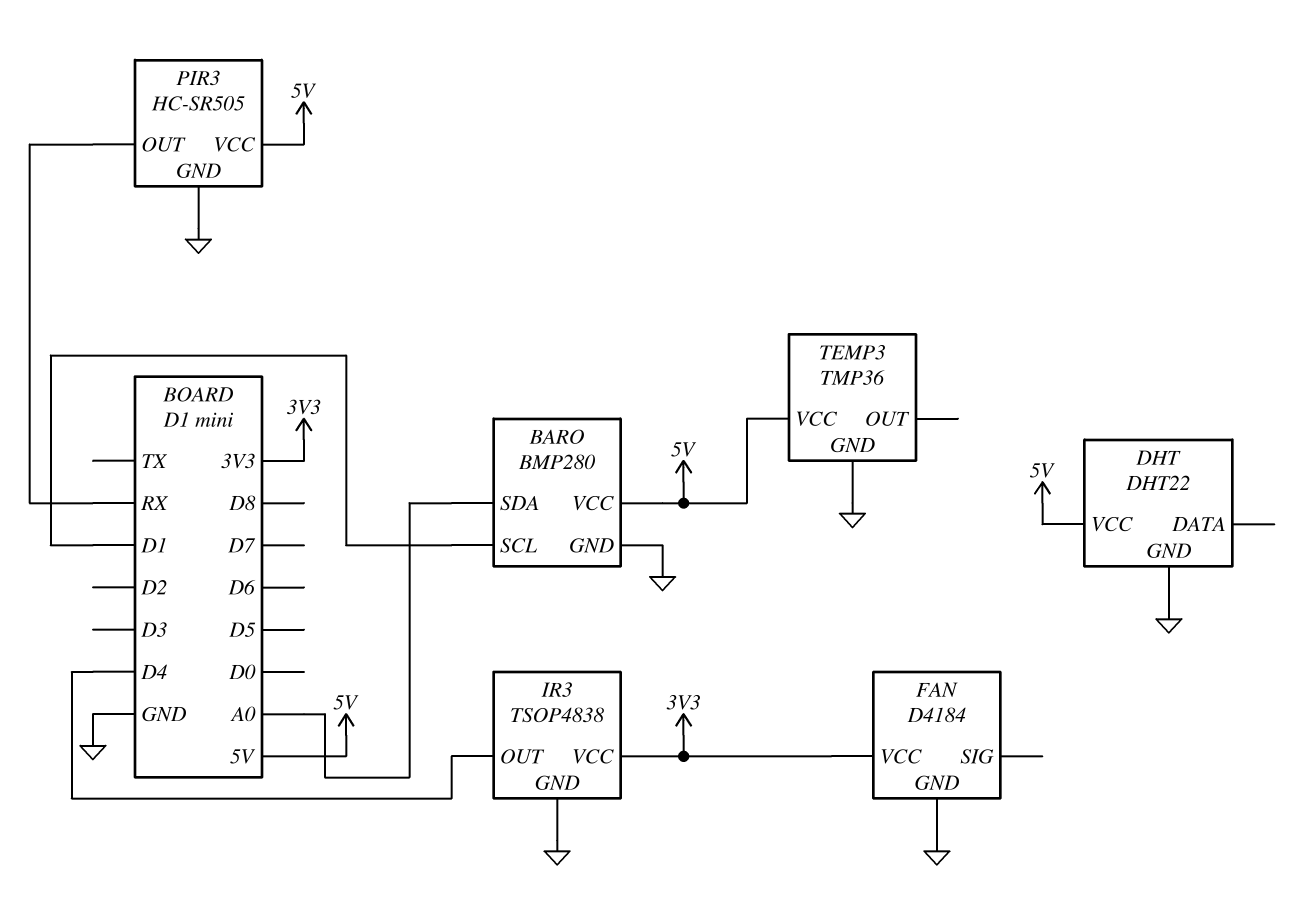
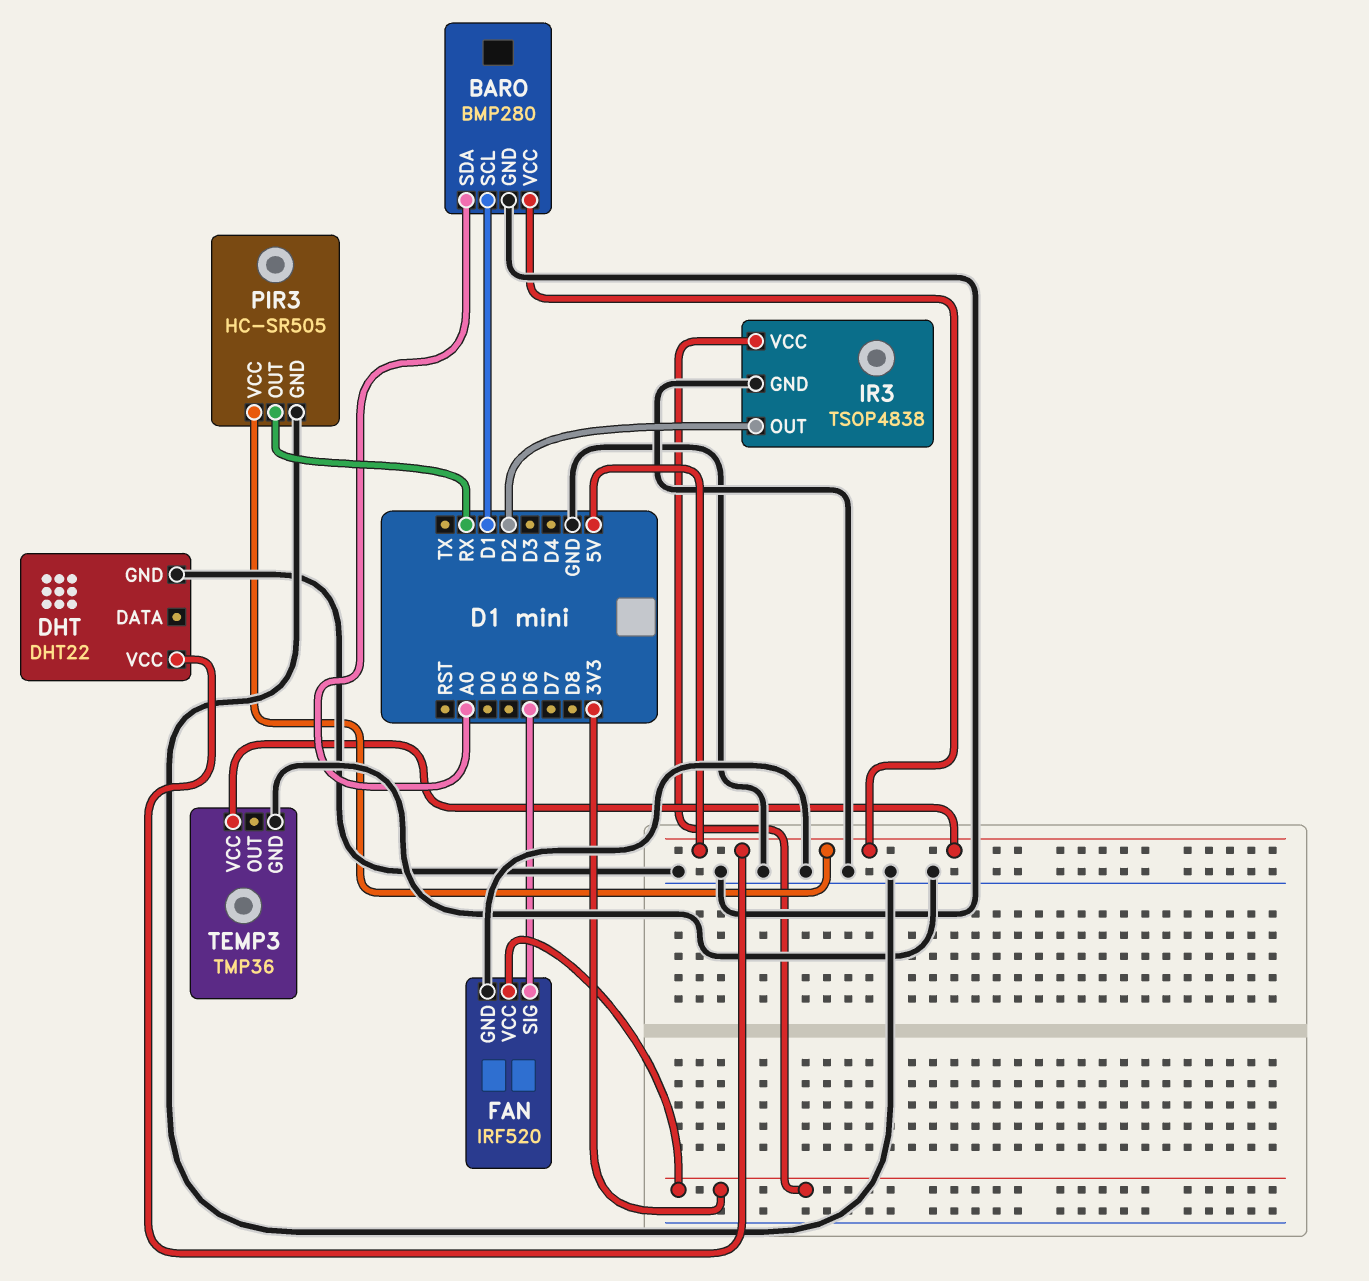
FAN: D4184 -> IRF520
FAN pin SIG: none -> D6
IR3 pin OUT: D4 -> D2

